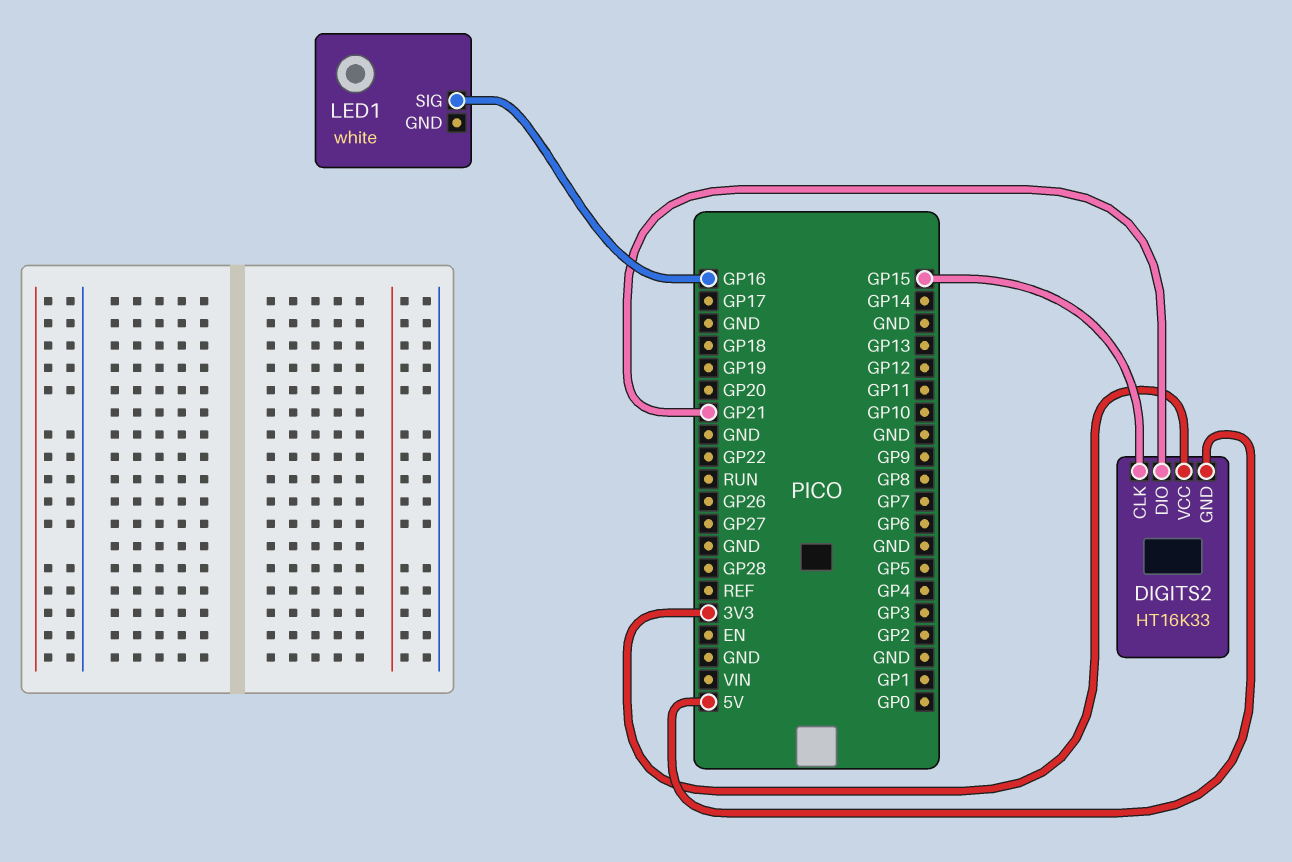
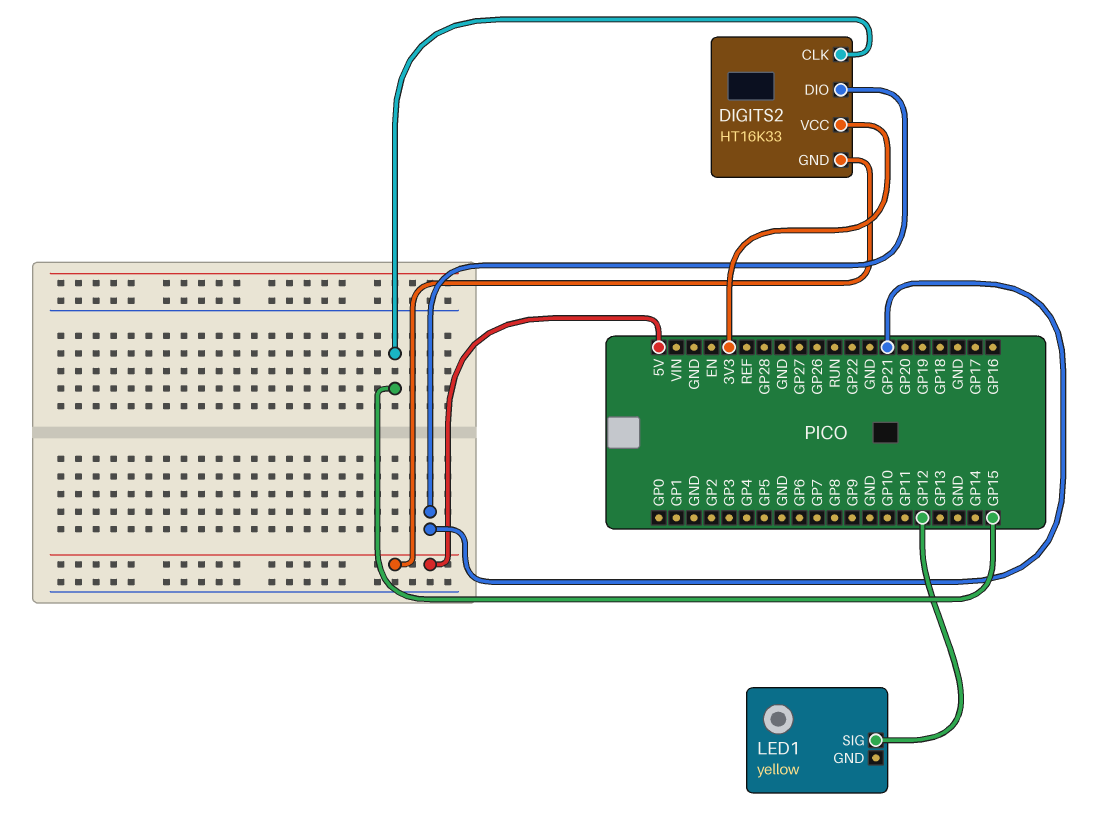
LED1: white -> yellow
LED1 pin SIG: GP16 -> GP12

